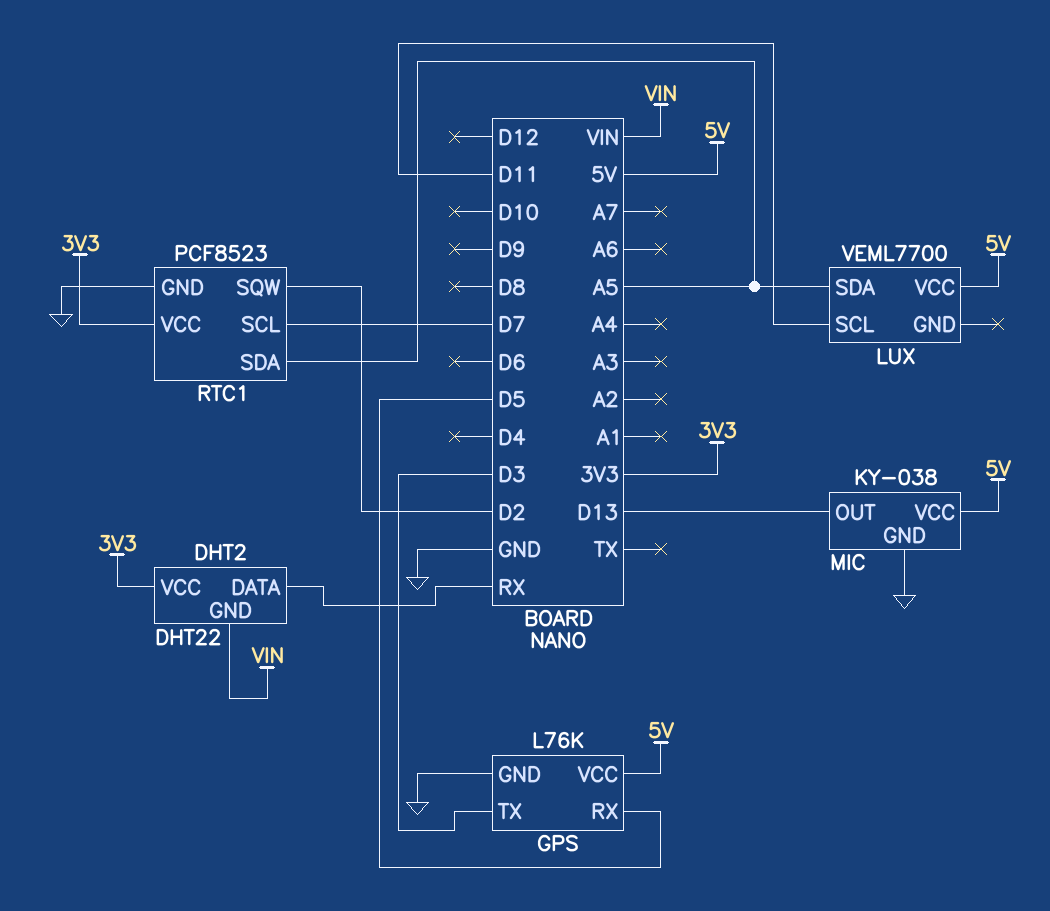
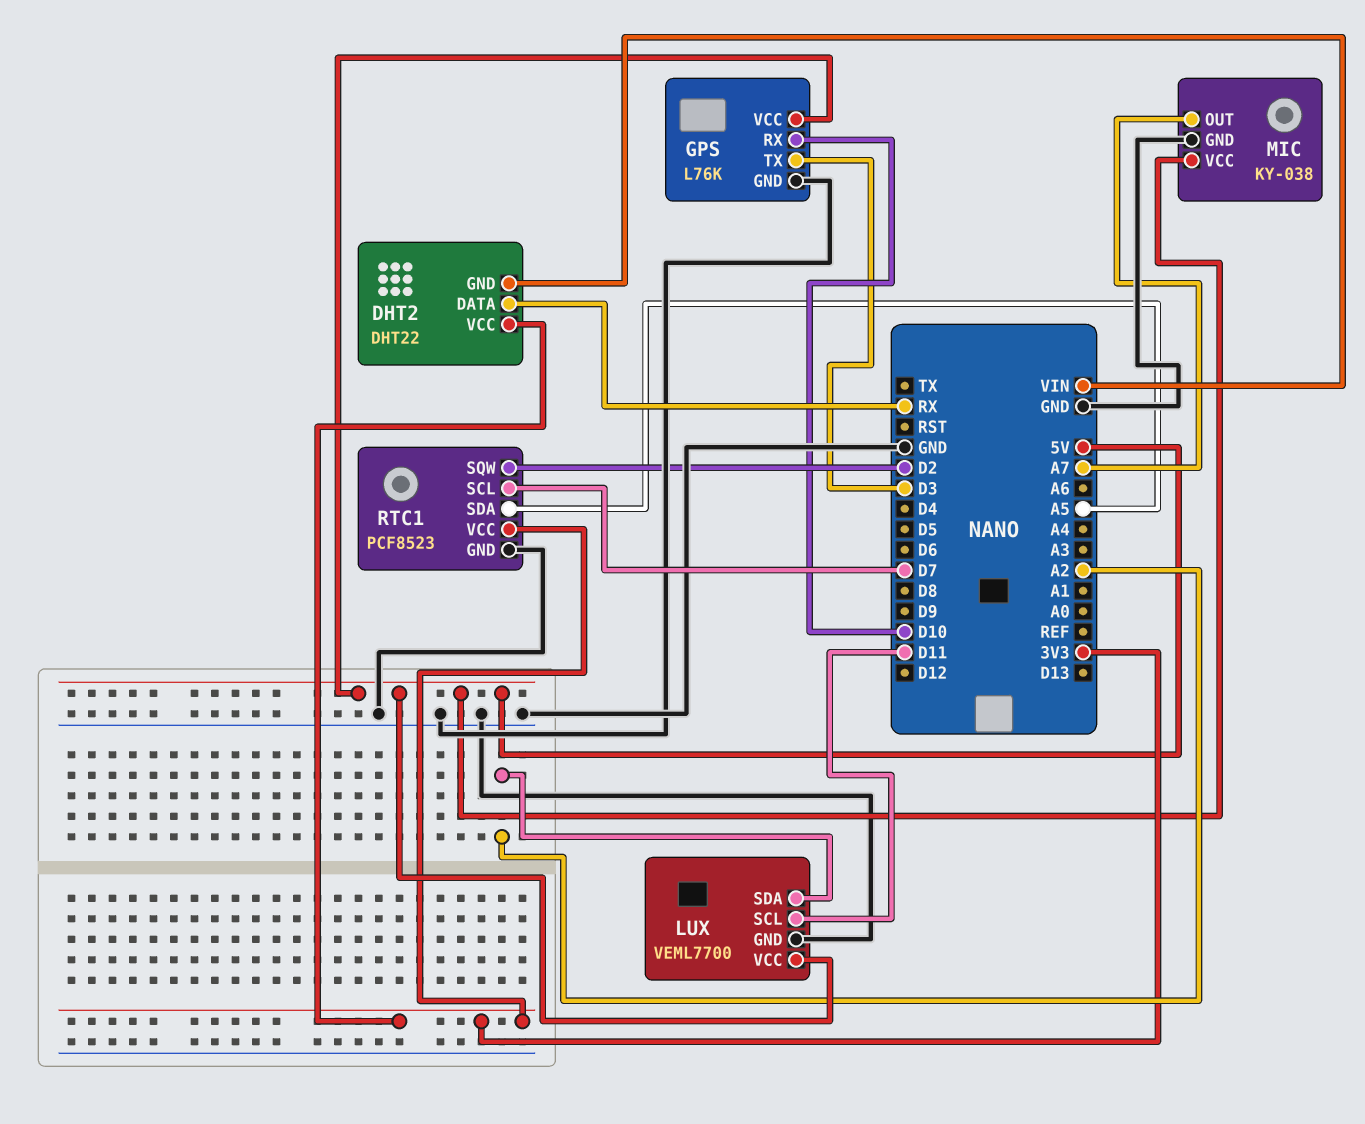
GPS pin RX: D5 -> D10
LUX pin GND: none -> GND
LUX pin SDA: A5 -> A2
MIC pin OUT: D13 -> A7

